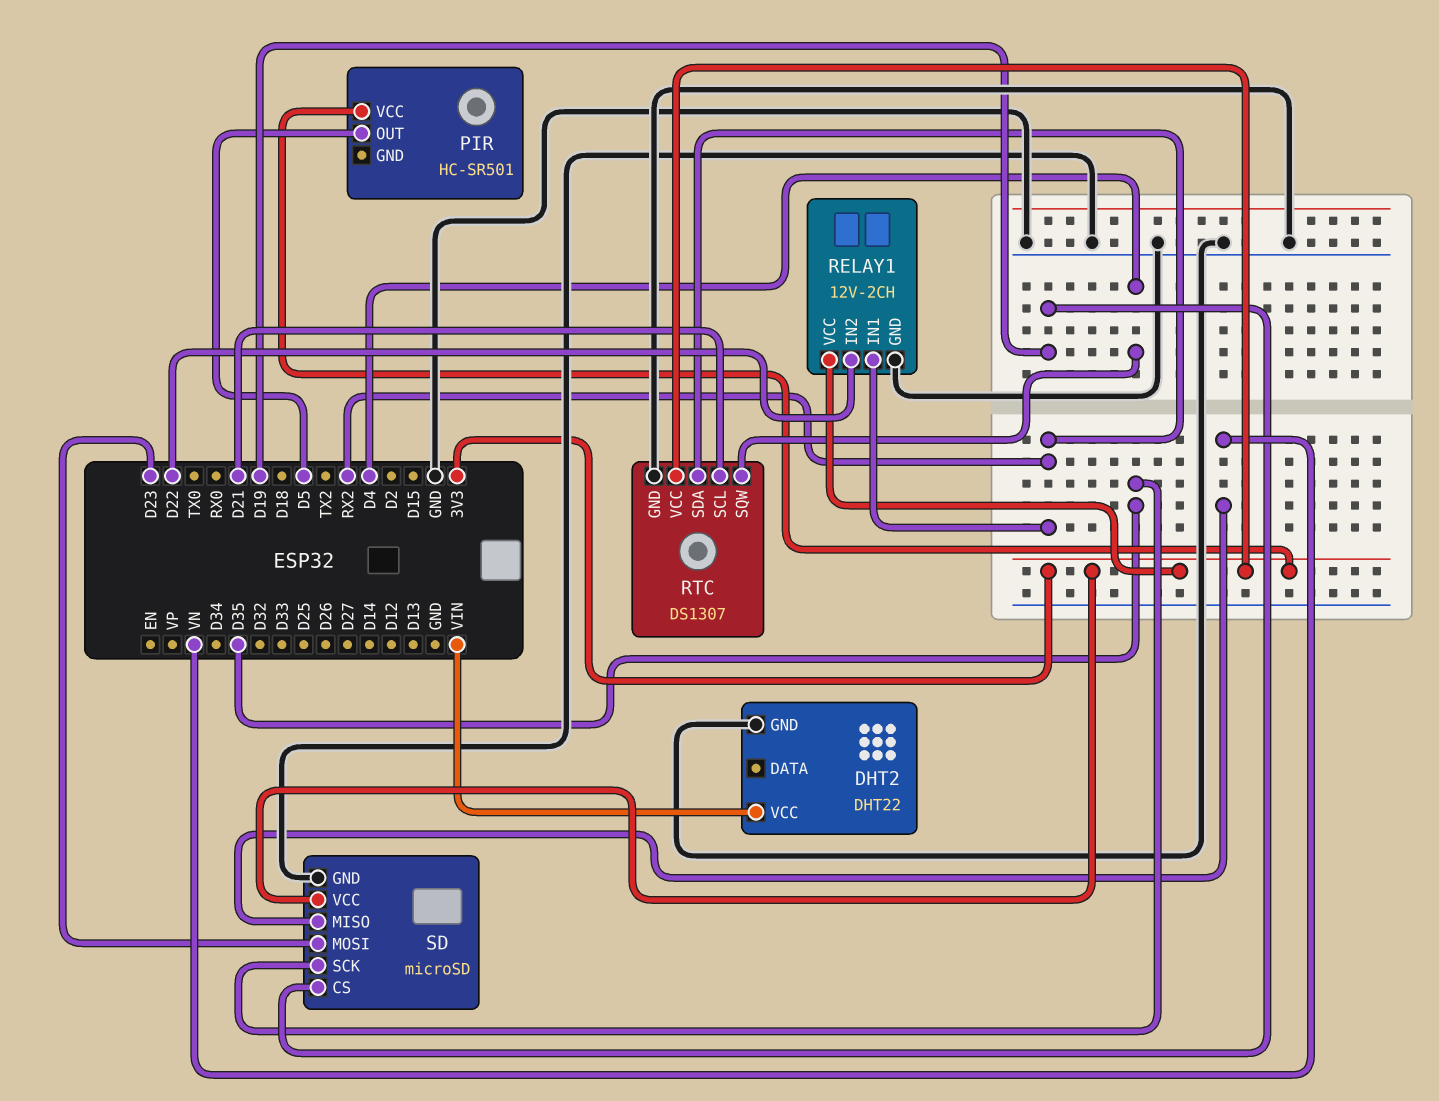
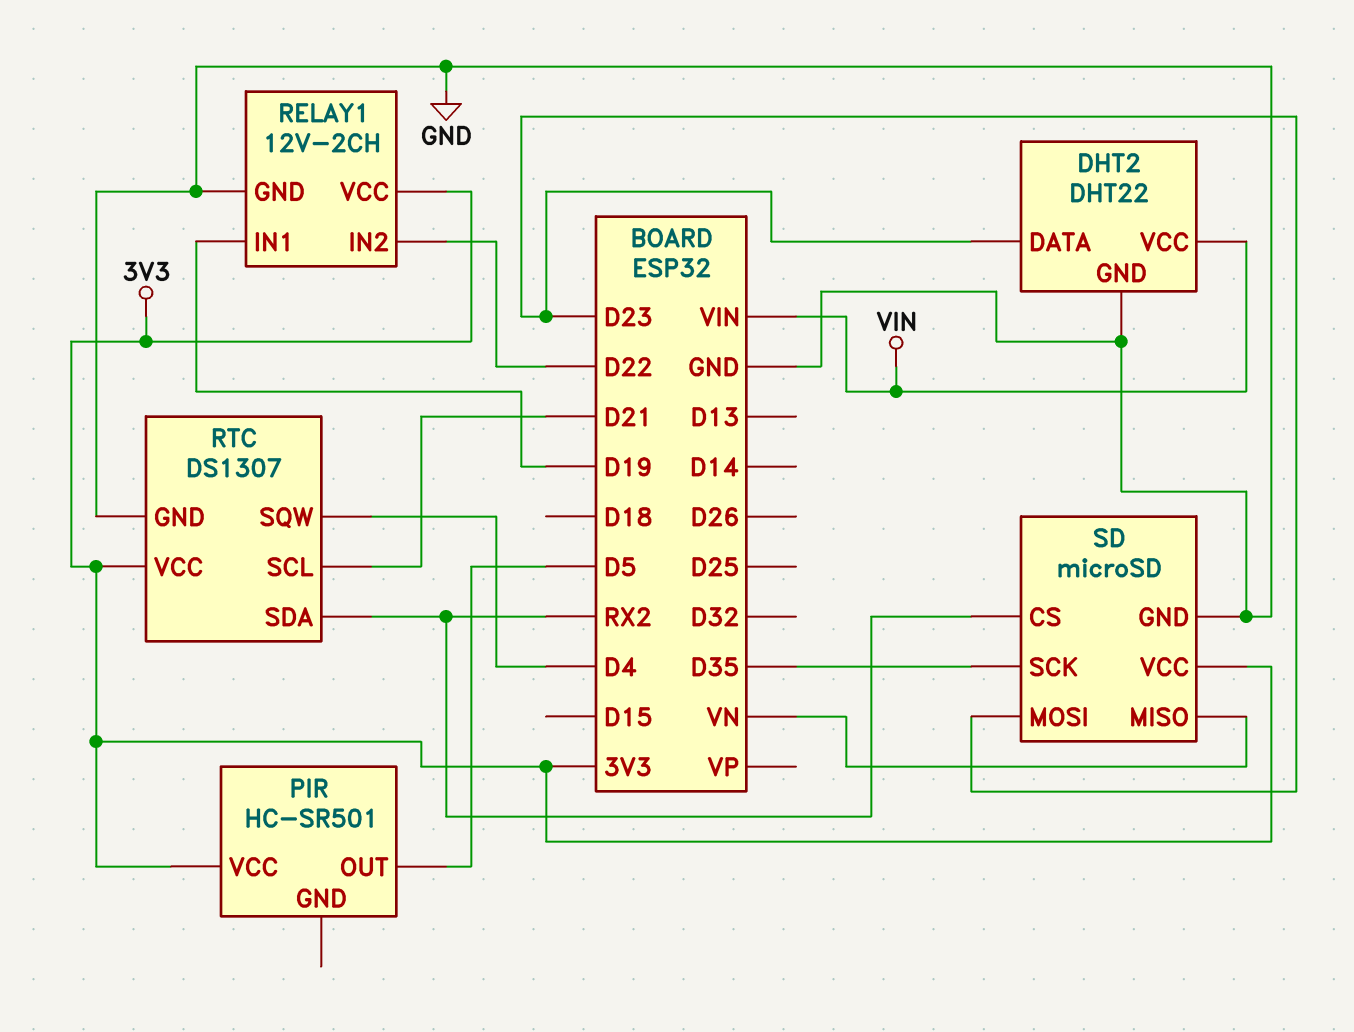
DHT2 pin DATA: none -> D23
RELAY1 pin IN1: RX2 -> D19
SD pin CS: D19 -> RX2

